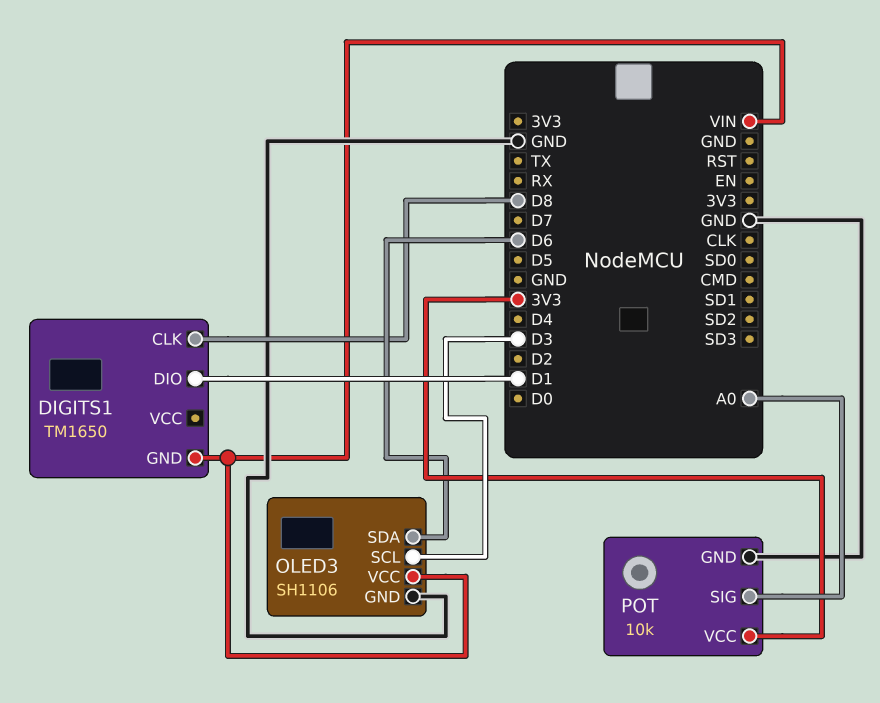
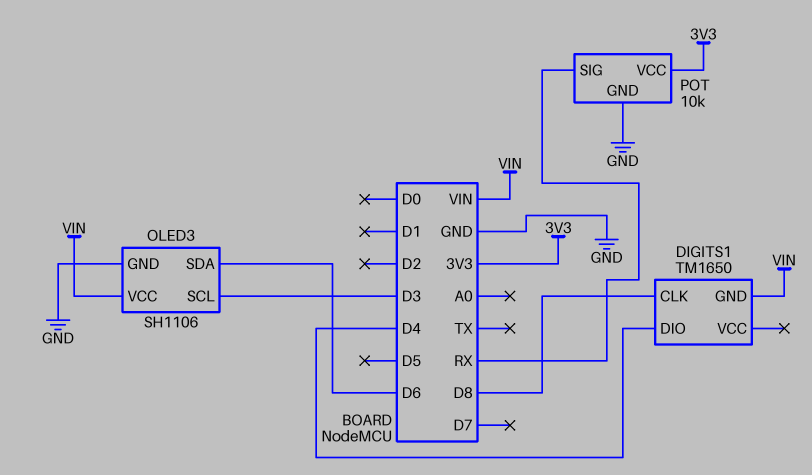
DIGITS1 pin DIO: D1 -> D4
POT pin SIG: A0 -> RX

